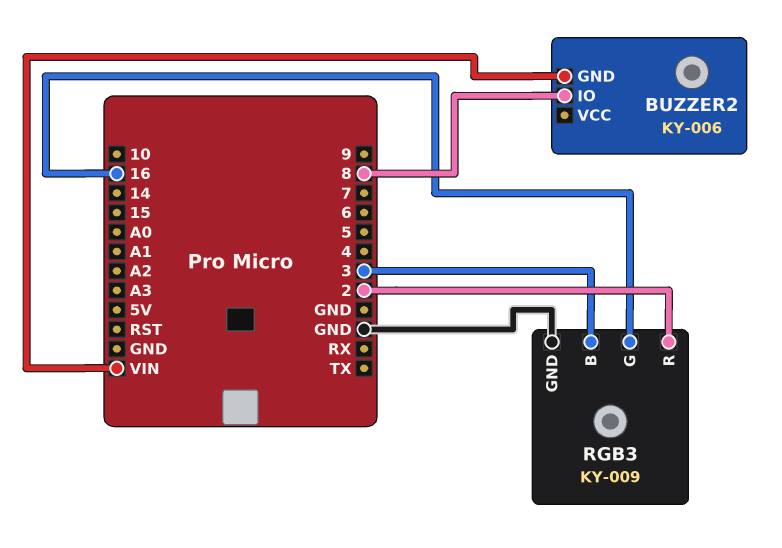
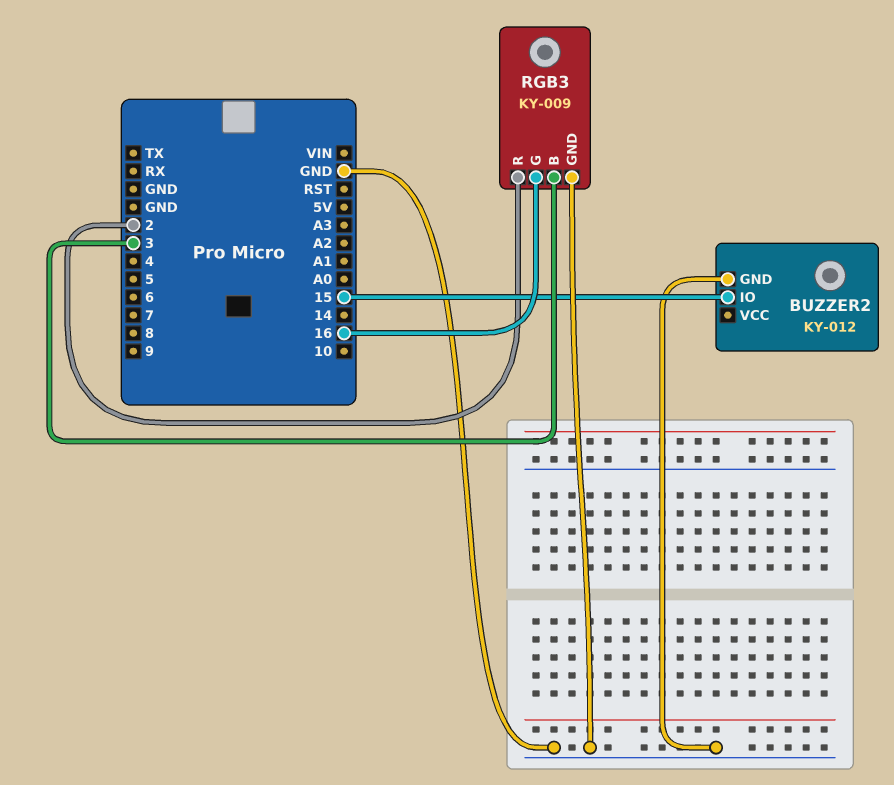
BUZZER2: KY-006 -> KY-012
BUZZER2 pin GND: VIN -> GND
BUZZER2 pin IO: 8 -> 15

